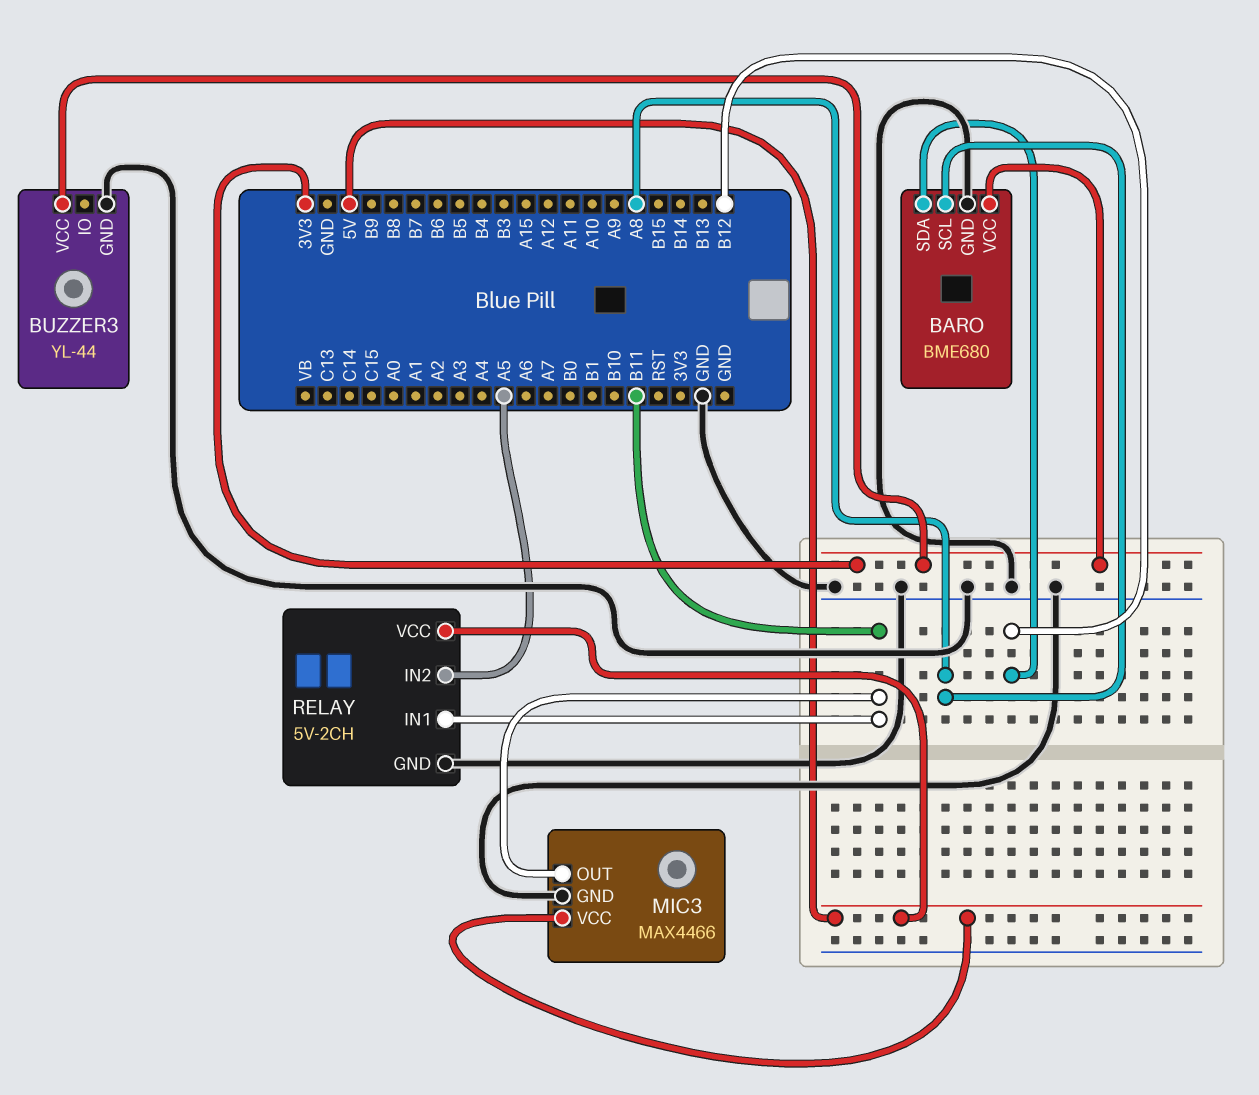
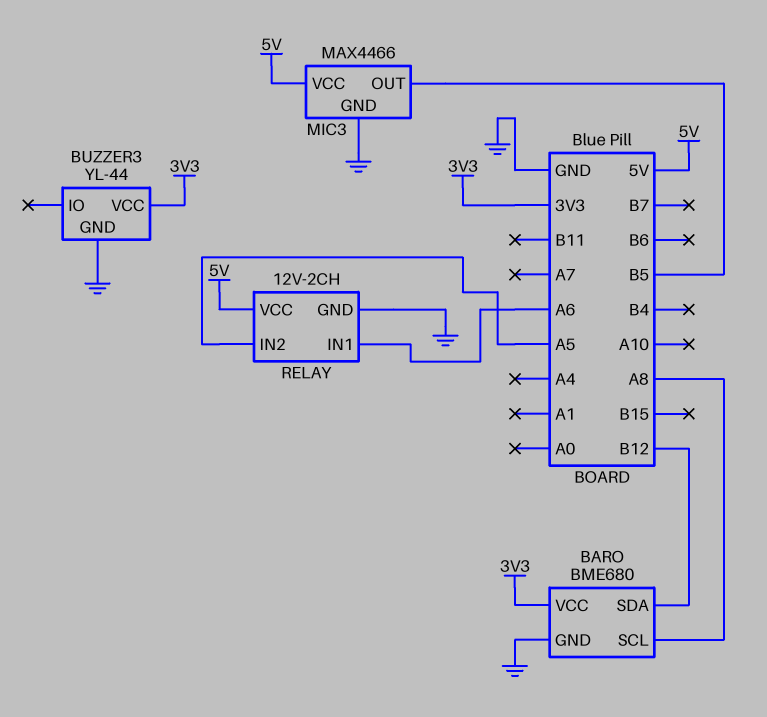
MIC3 pin OUT: B11 -> B5
RELAY: 5V-2CH -> 12V-2CH
RELAY pin IN1: B11 -> A6

